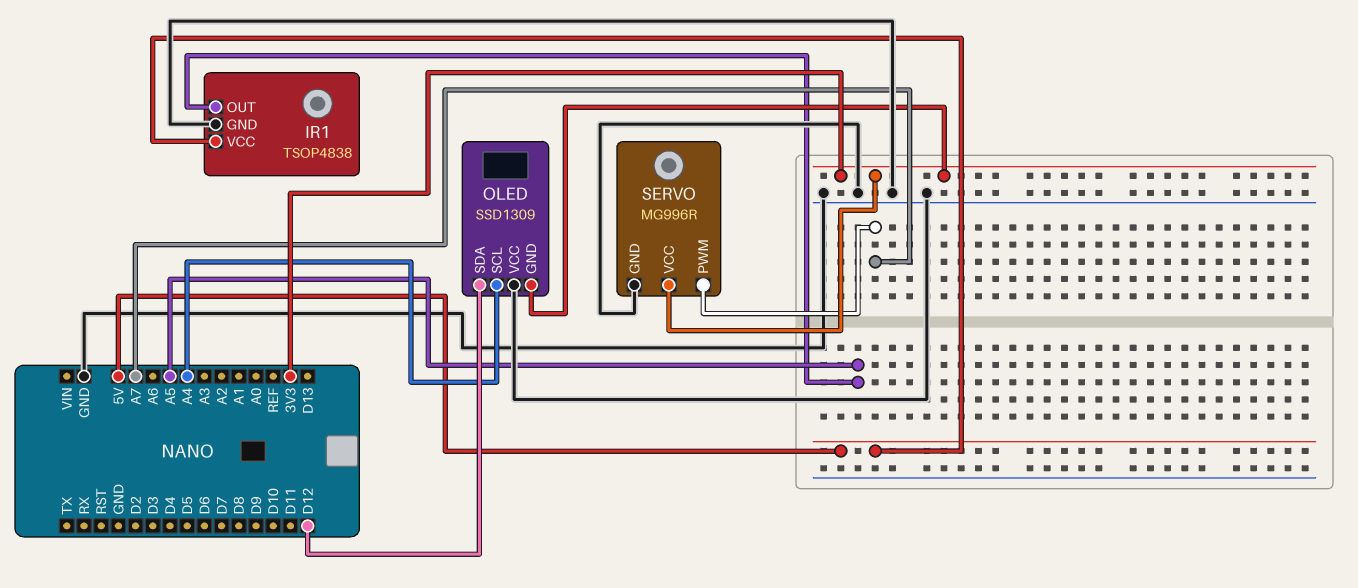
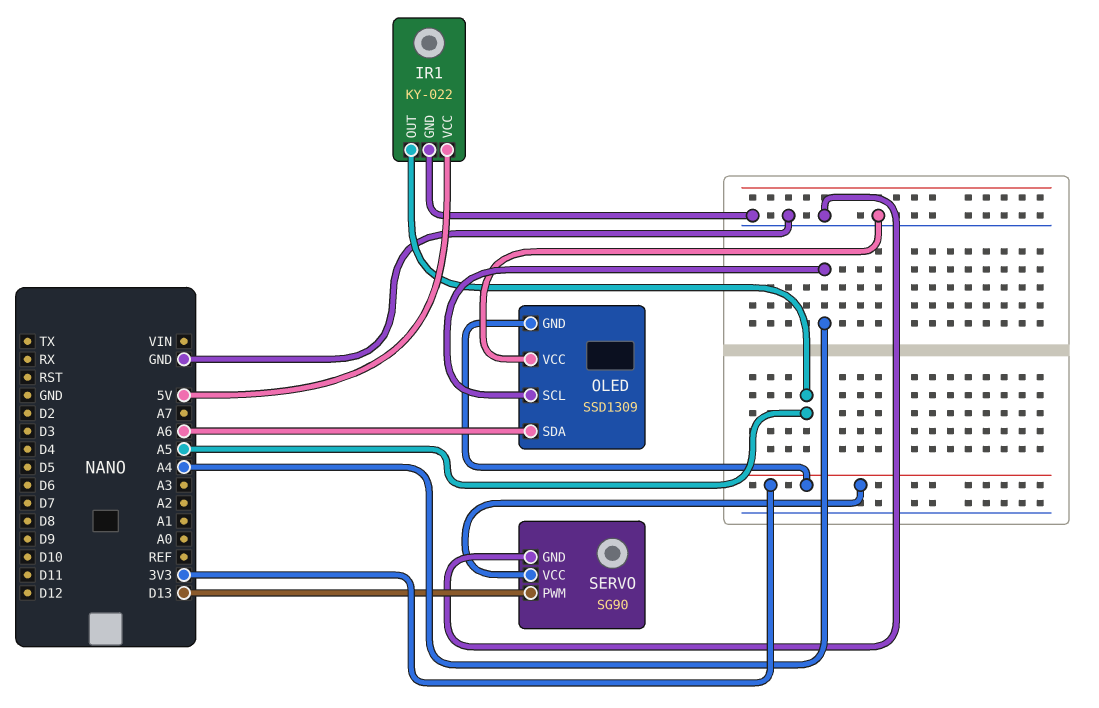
IR1: TSOP4838 -> KY-022
OLED pin SDA: D12 -> A6
SERVO: MG996R -> SG90
SERVO pin PWM: A7 -> D13

